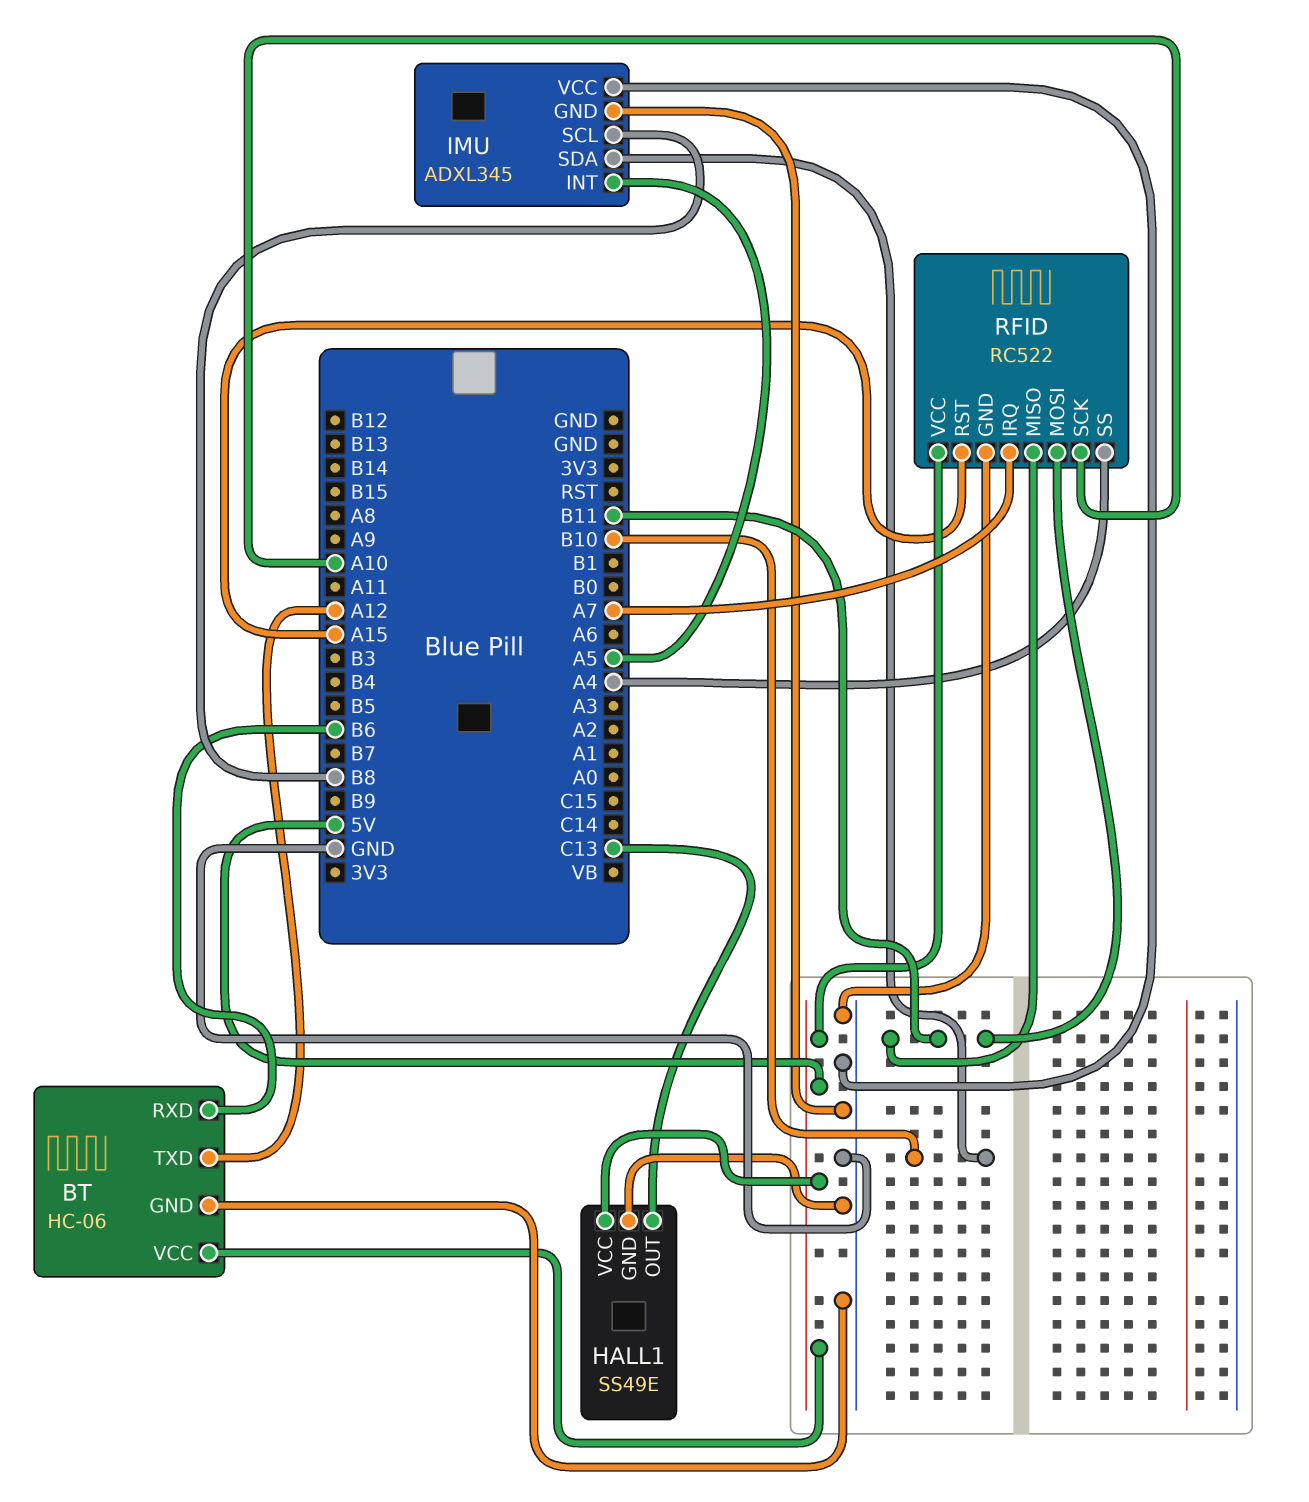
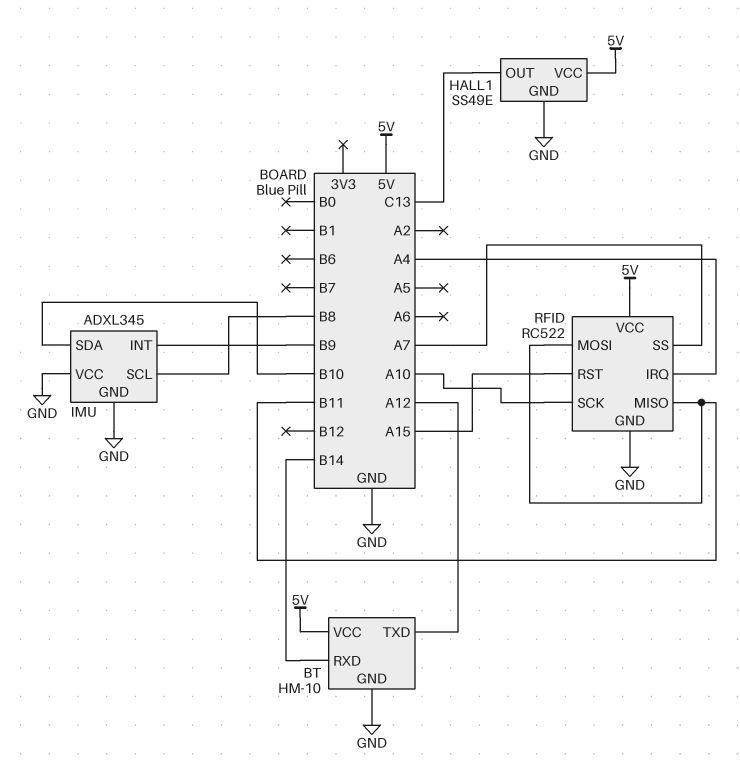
BT: HC-06 -> HM-10
BT pin RXD: B6 -> B14
IMU pin INT: A5 -> B9
RFID pin IRQ: A7 -> A4
RFID pin SS: A4 -> A7

